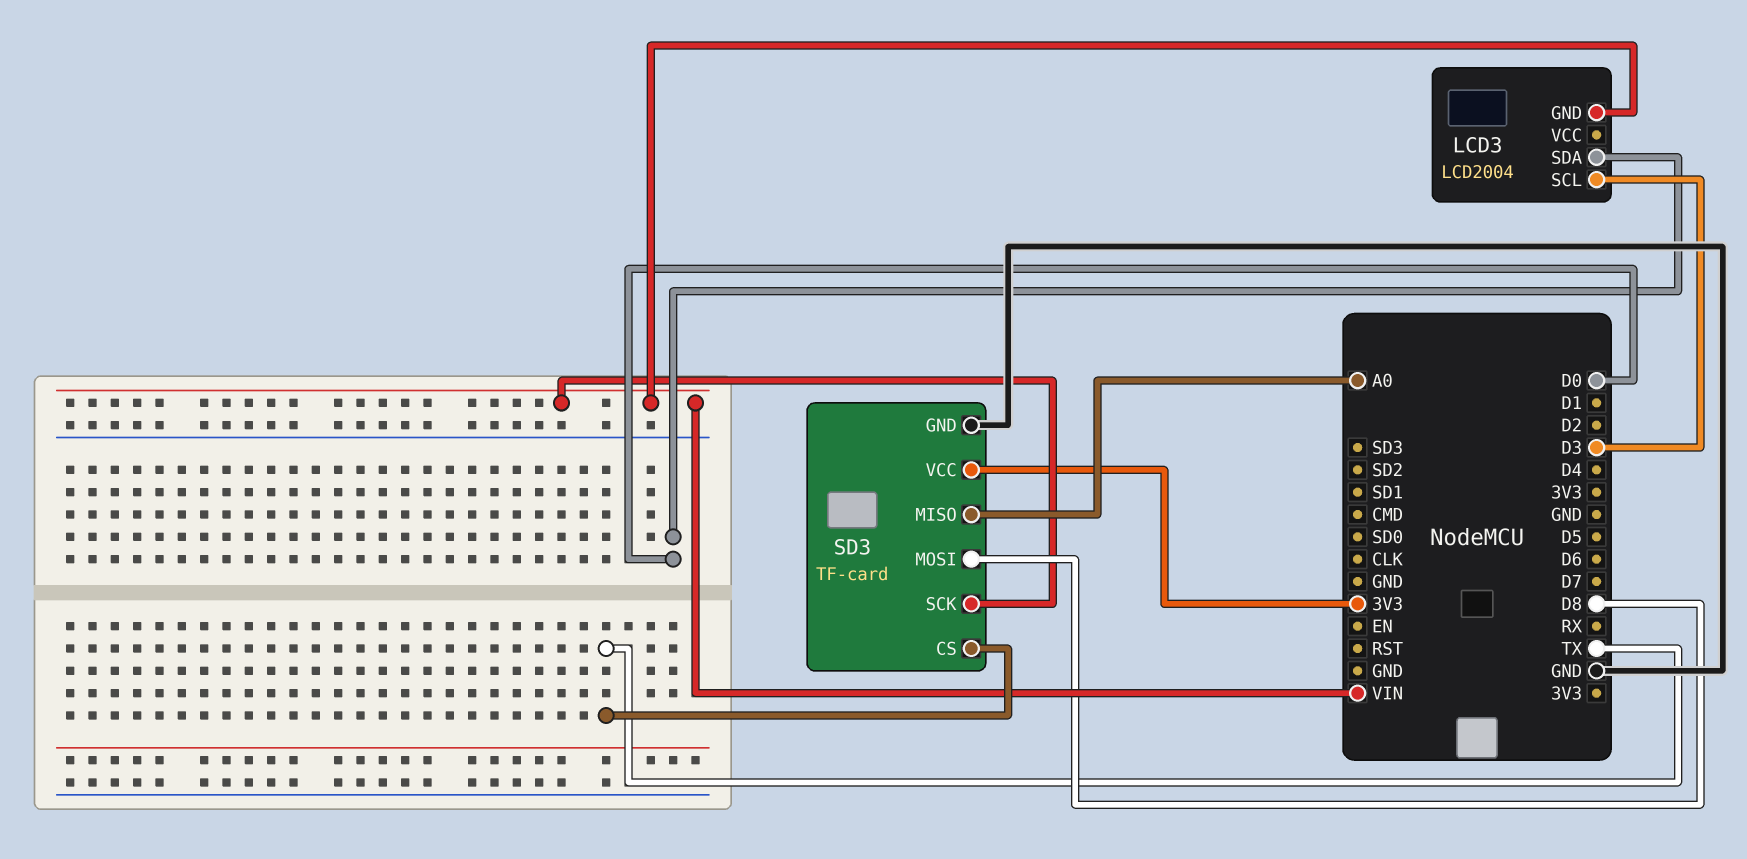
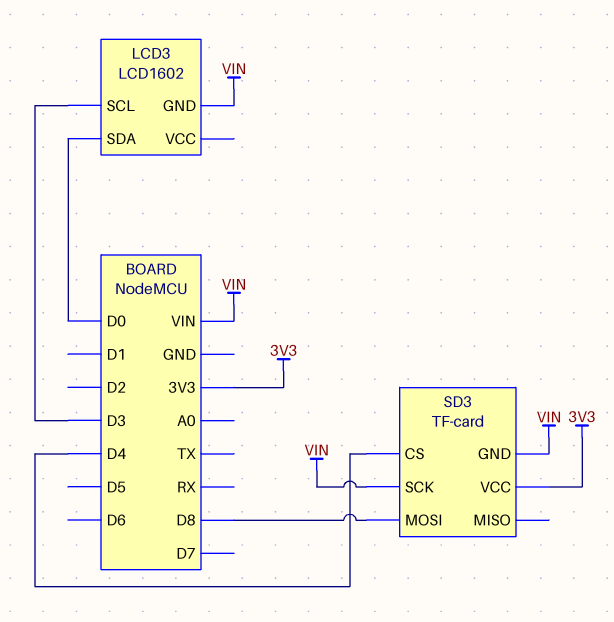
LCD3: LCD2004 -> LCD1602
SD3 pin CS: TX -> D4
SD3 pin GND: GND -> VIN
SD3 pin MISO: A0 -> none

